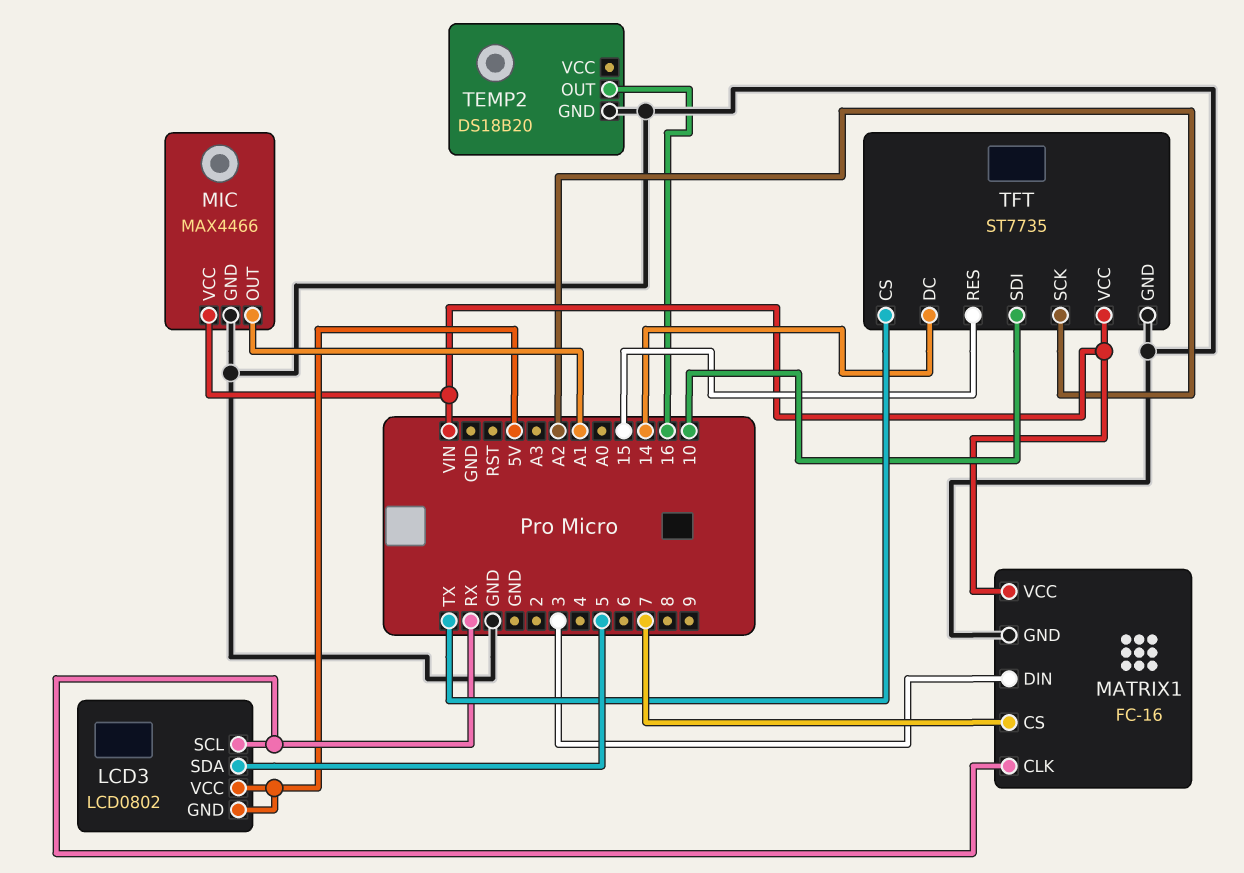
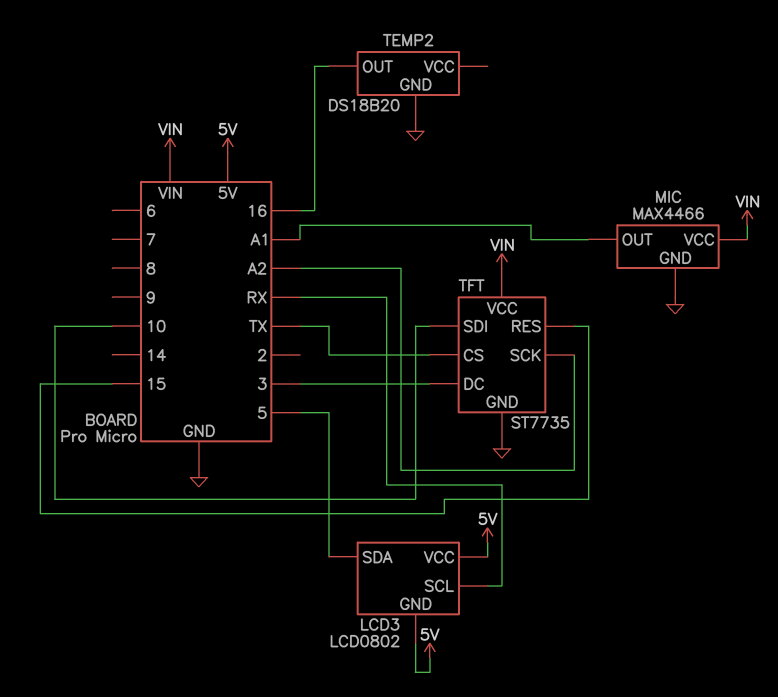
MATRIX1: FC-16 -> none
MATRIX1 pin CLK: RX -> none
MATRIX1 pin CS: 7 -> none
MATRIX1 pin DIN: 3 -> none
MATRIX1 pin GND: GND -> none
MATRIX1 pin VCC: VIN -> none
TFT pin DC: 14 -> 3

